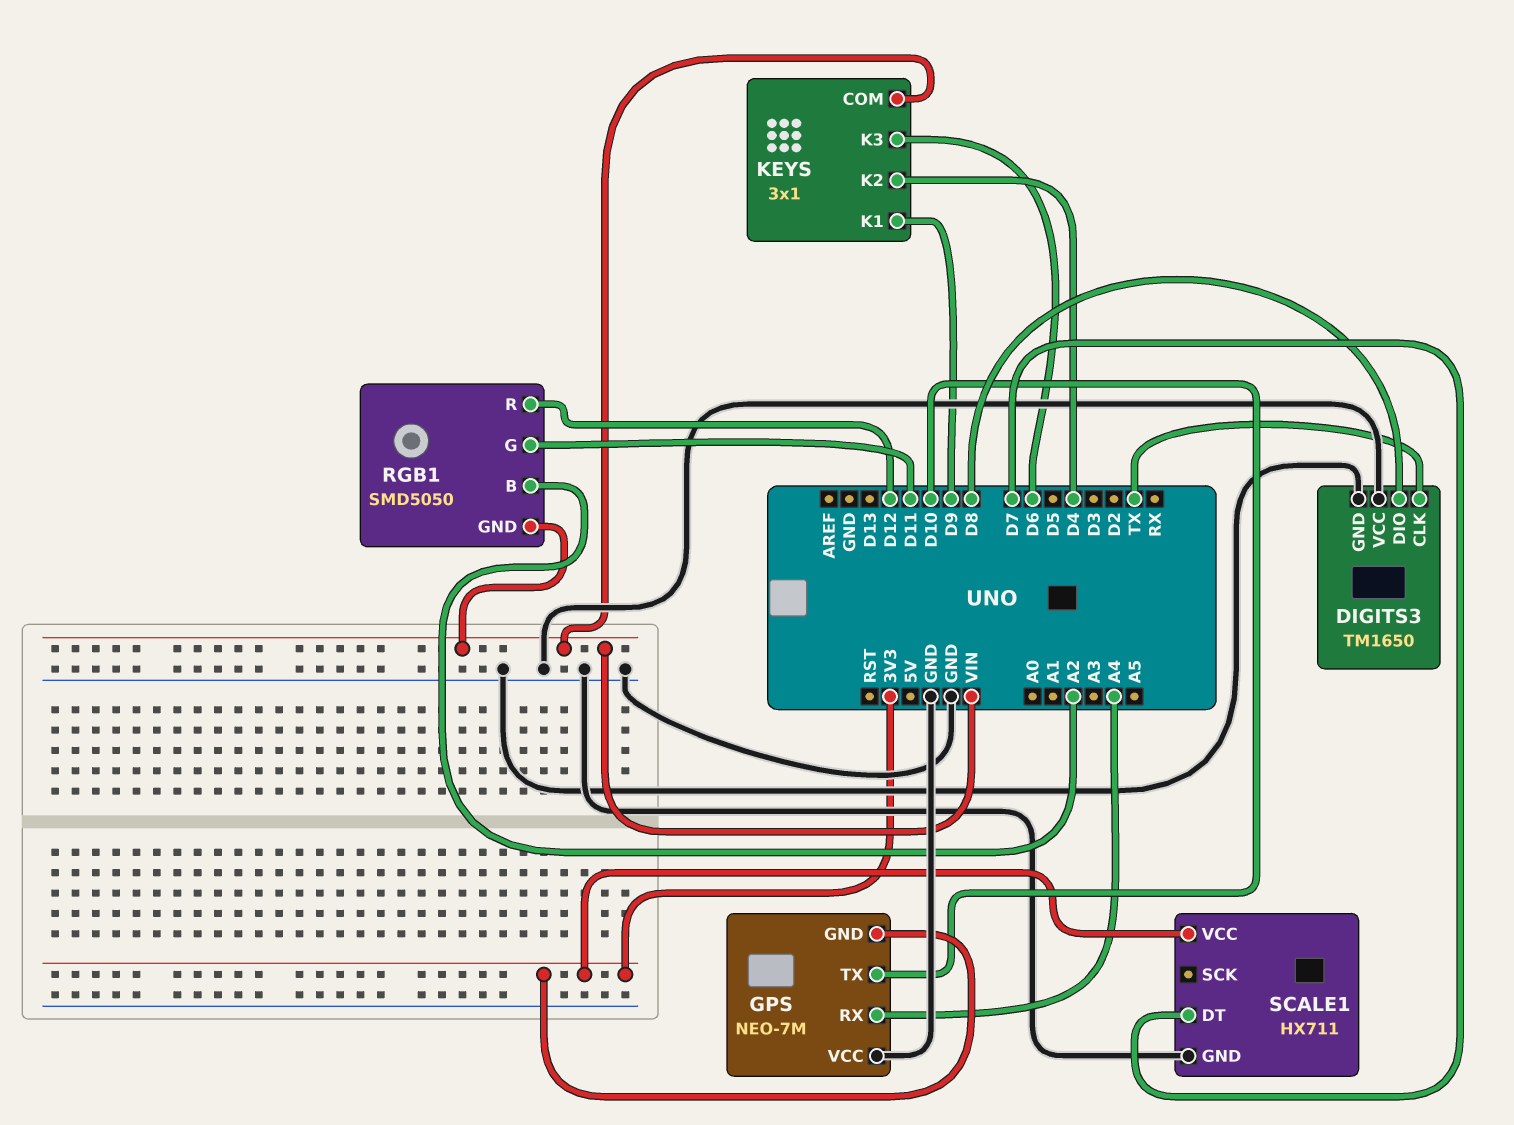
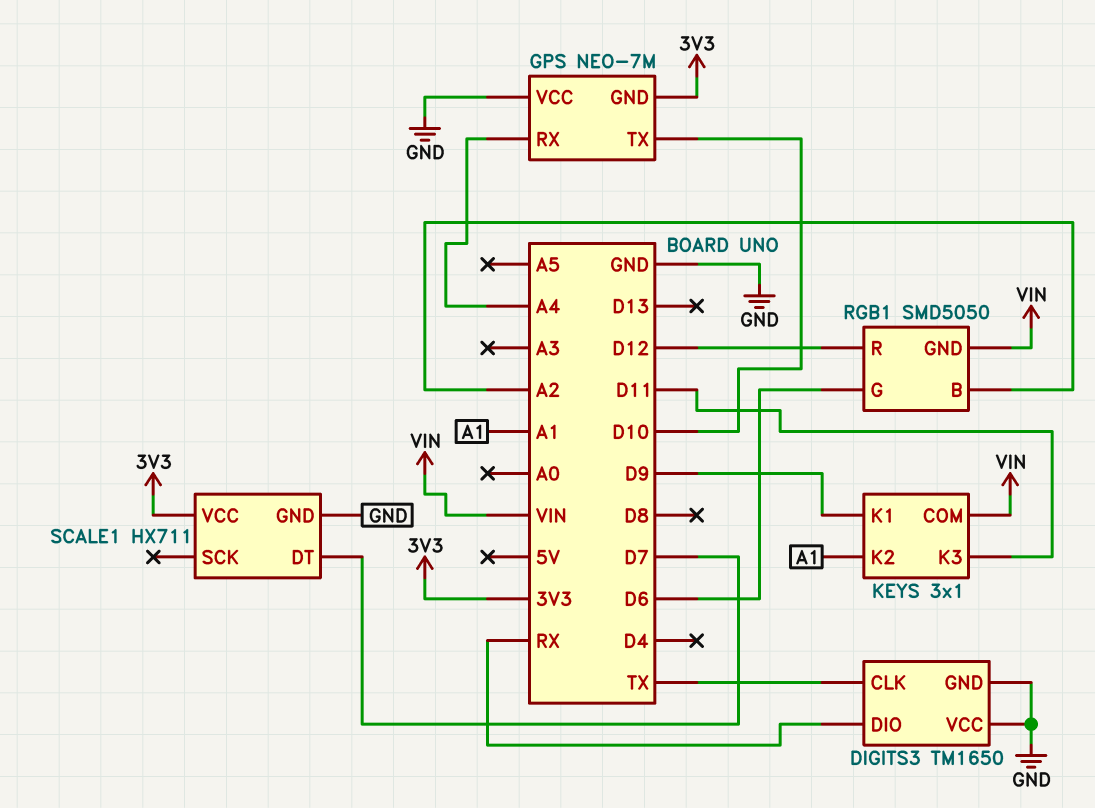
DIGITS3 pin DIO: D8 -> RX
KEYS pin K2: D4 -> A1
KEYS pin K3: D6 -> D11
RGB1 pin G: D11 -> D6

